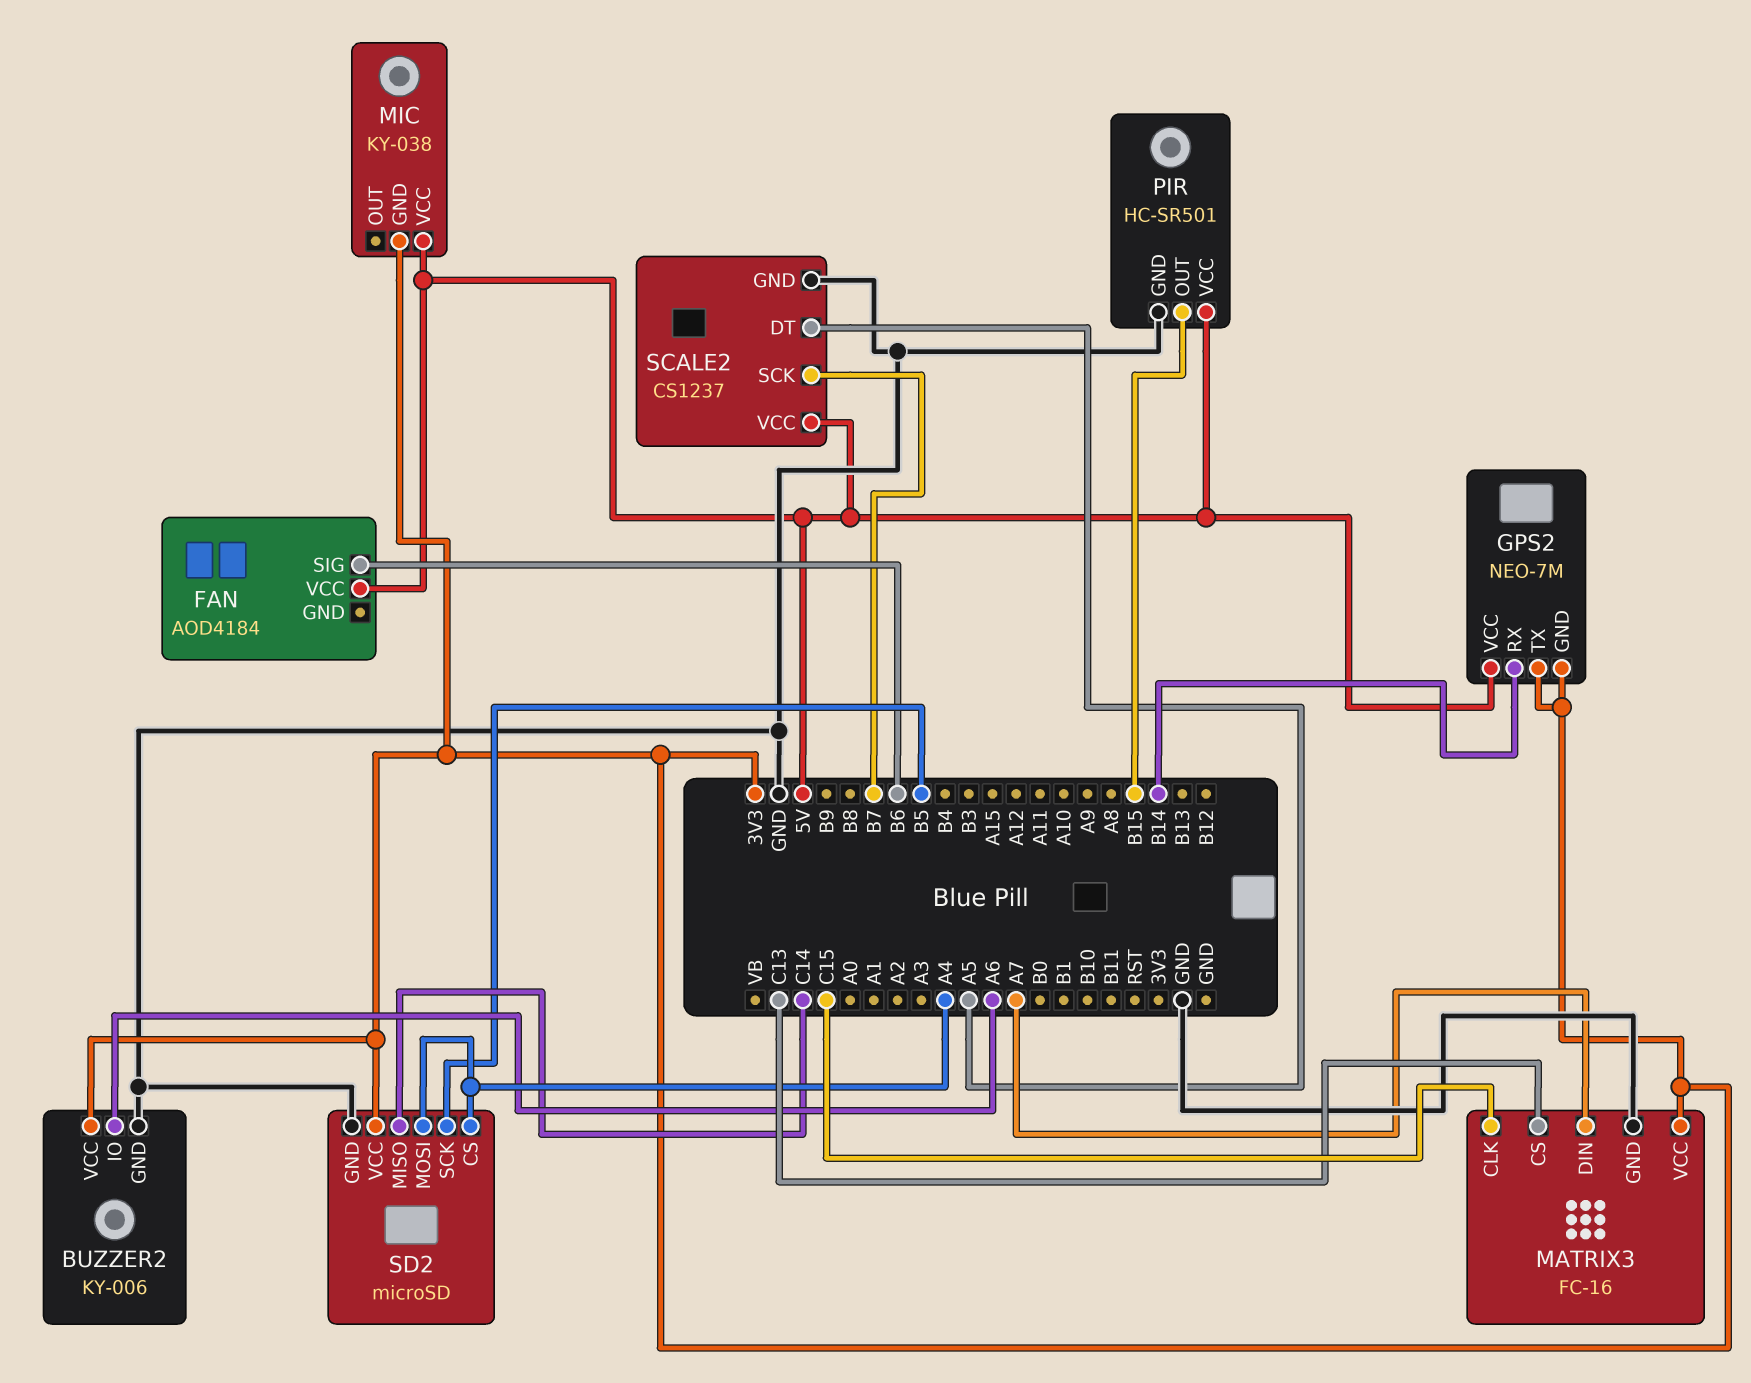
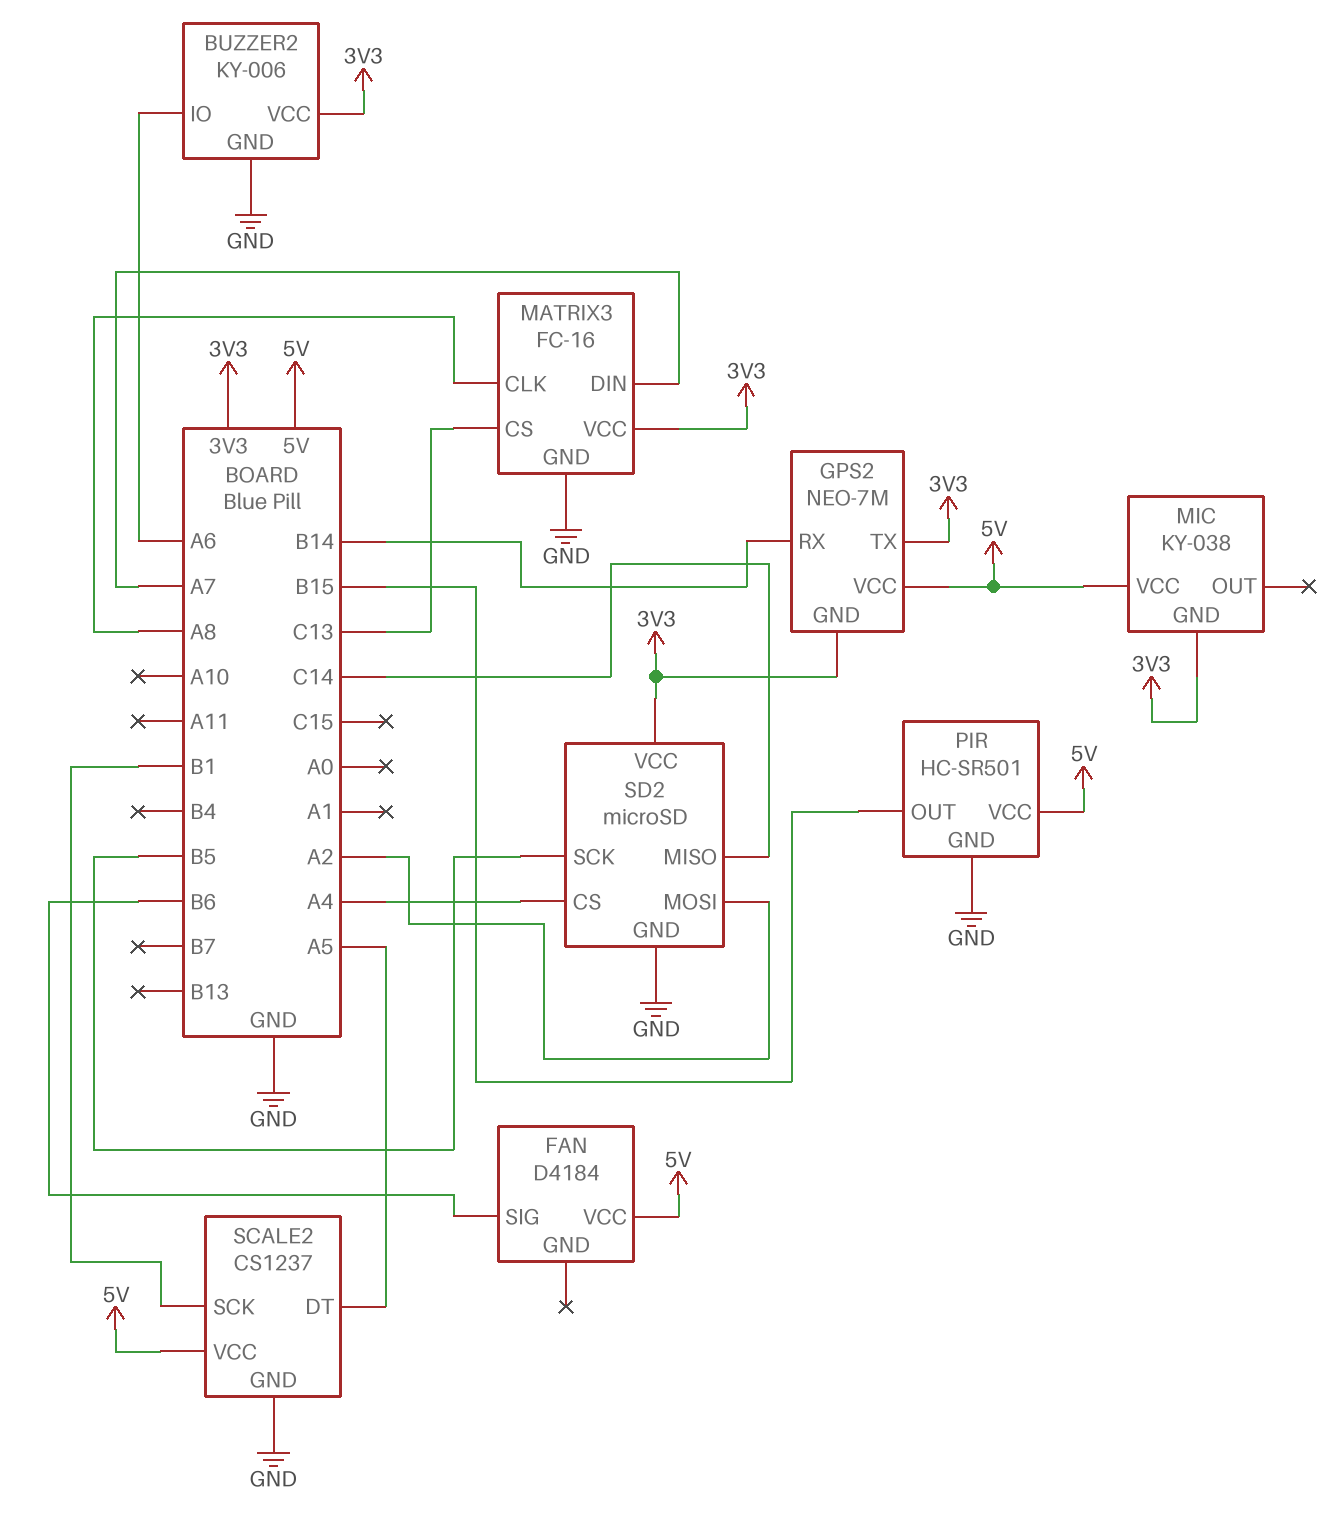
FAN: AOD4184 -> D4184
MATRIX3 pin CLK: C15 -> A8
SCALE2 pin SCK: B7 -> B1
SD2 pin MOSI: A4 -> A2

